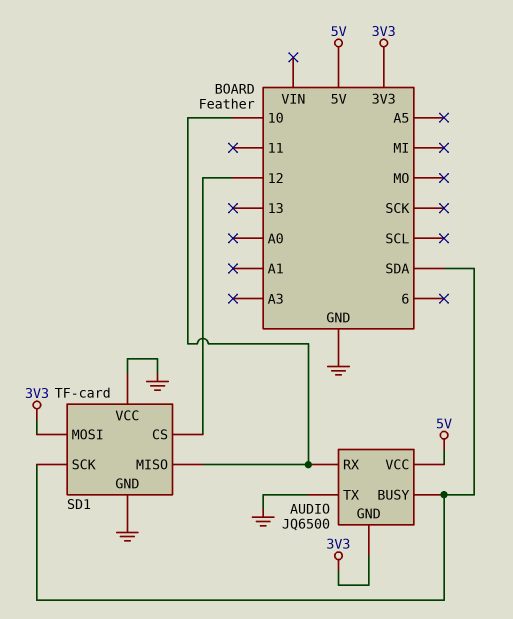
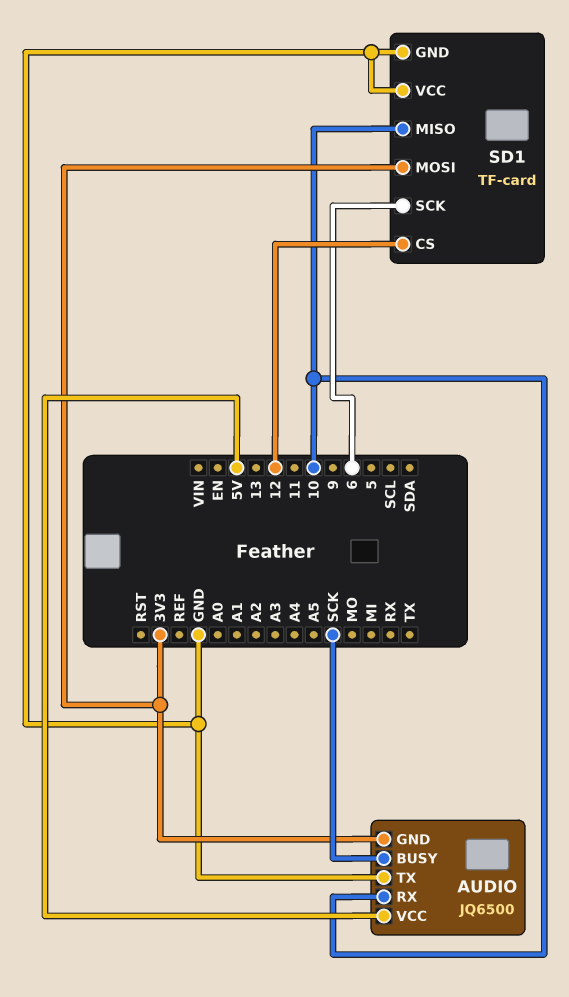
AUDIO pin BUSY: SDA -> SCK
SD1 pin SCK: SDA -> 6

